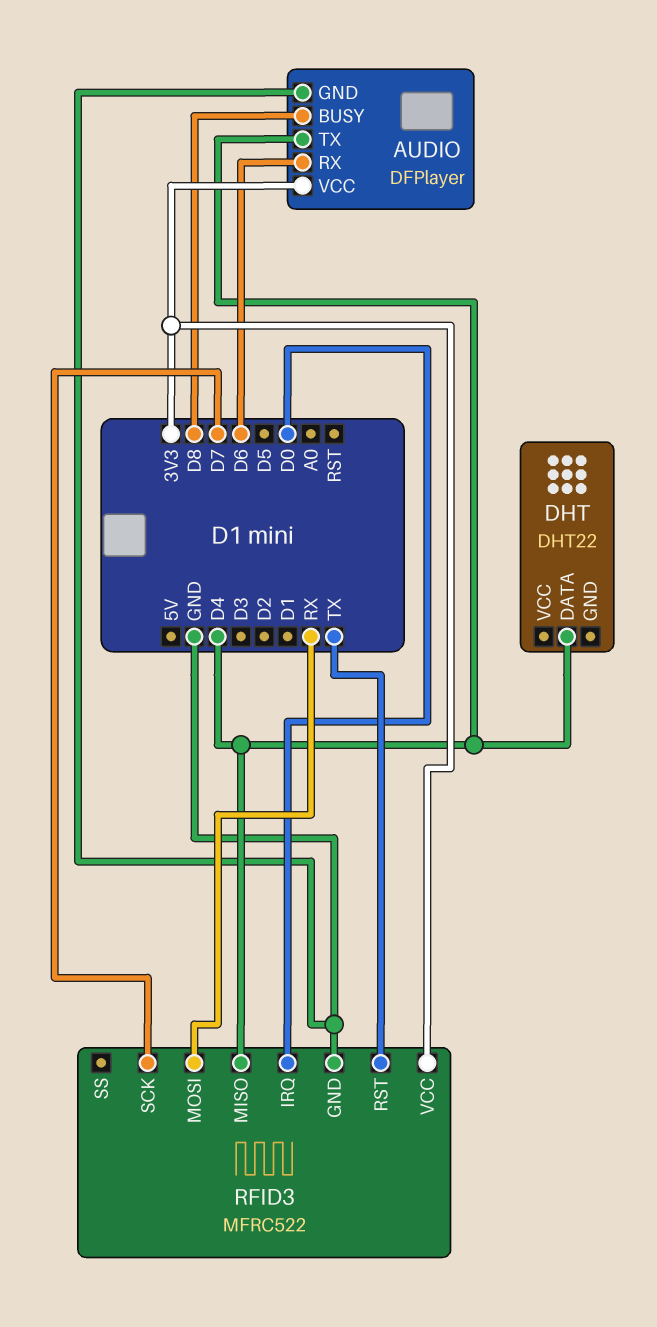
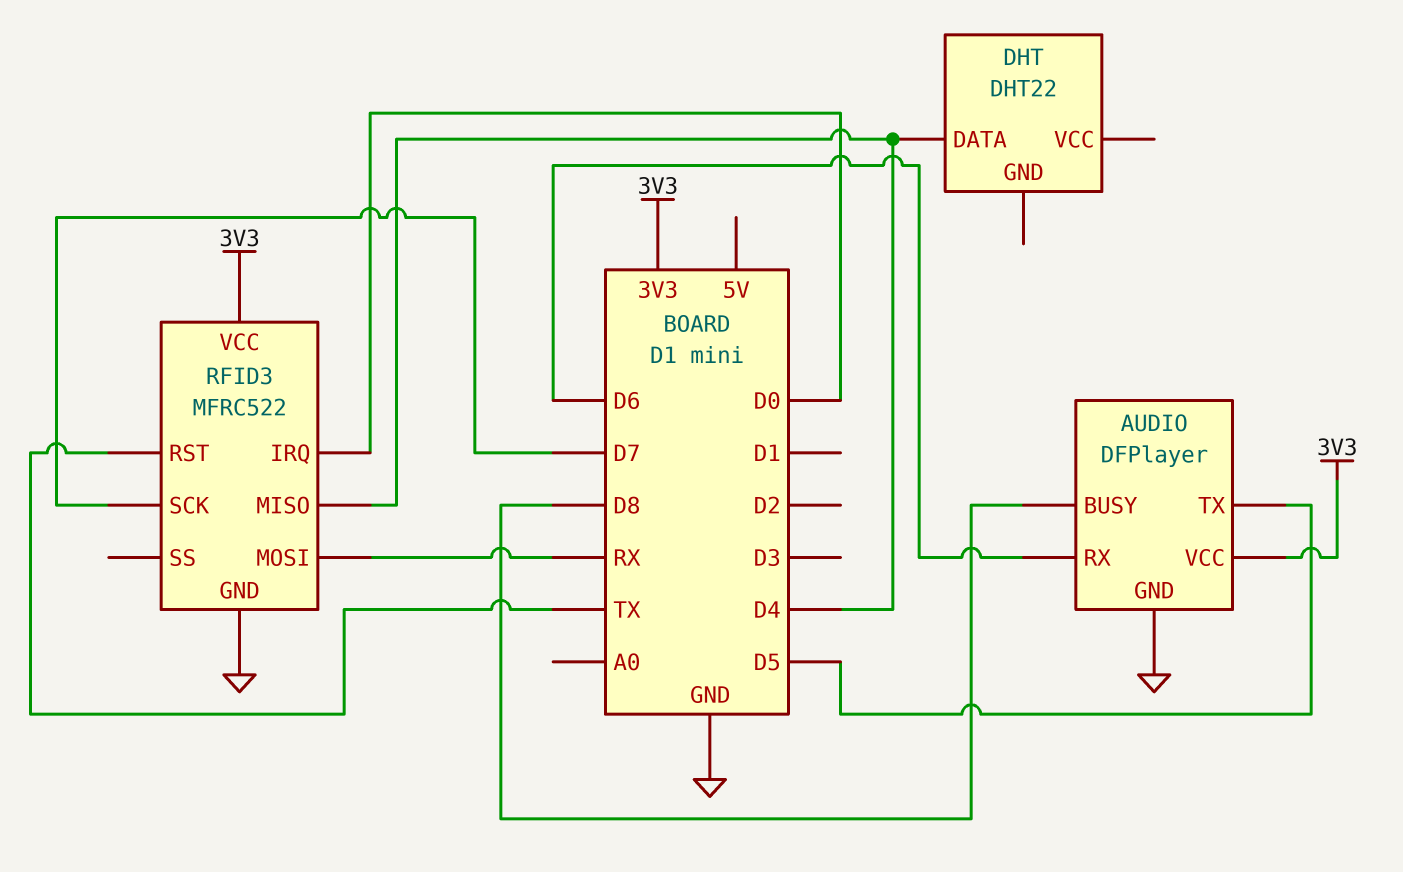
AUDIO pin TX: D4 -> D5

